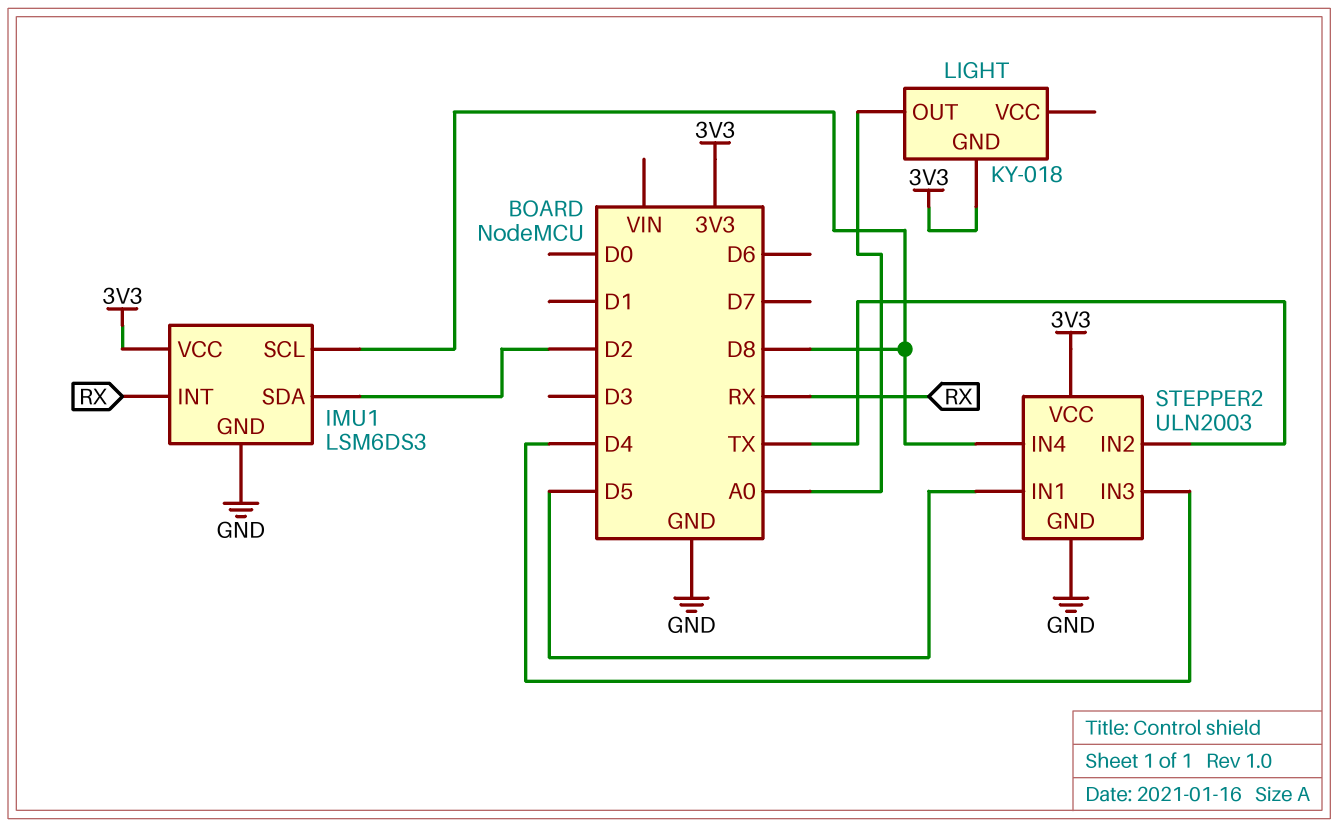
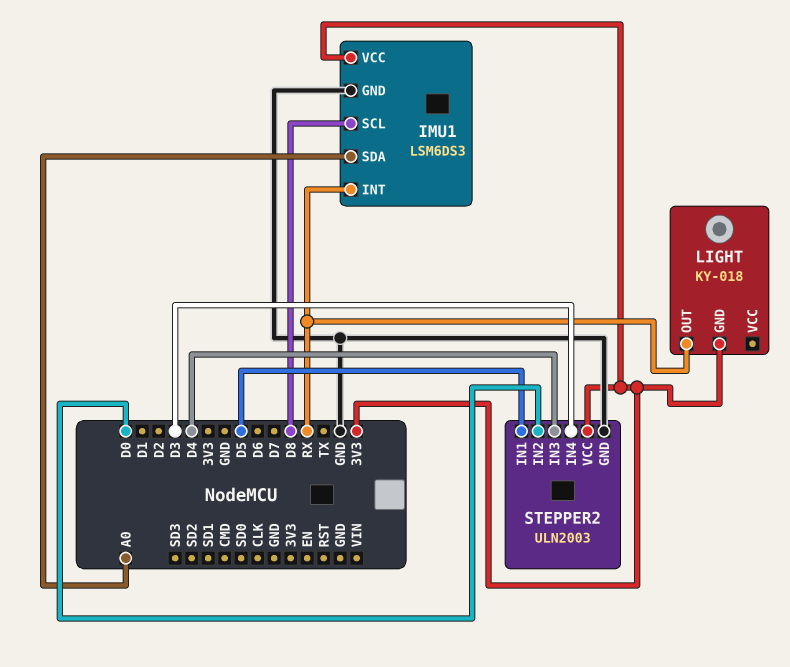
IMU1 pin SDA: D2 -> A0
LIGHT pin OUT: A0 -> RX
STEPPER2 pin IN2: TX -> D0
STEPPER2 pin IN4: D8 -> D3

